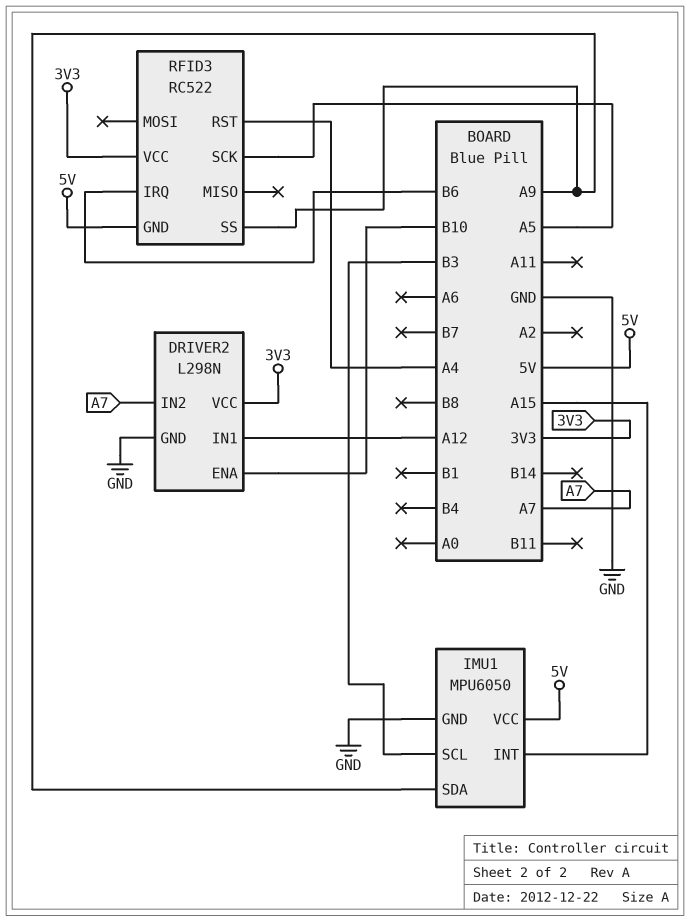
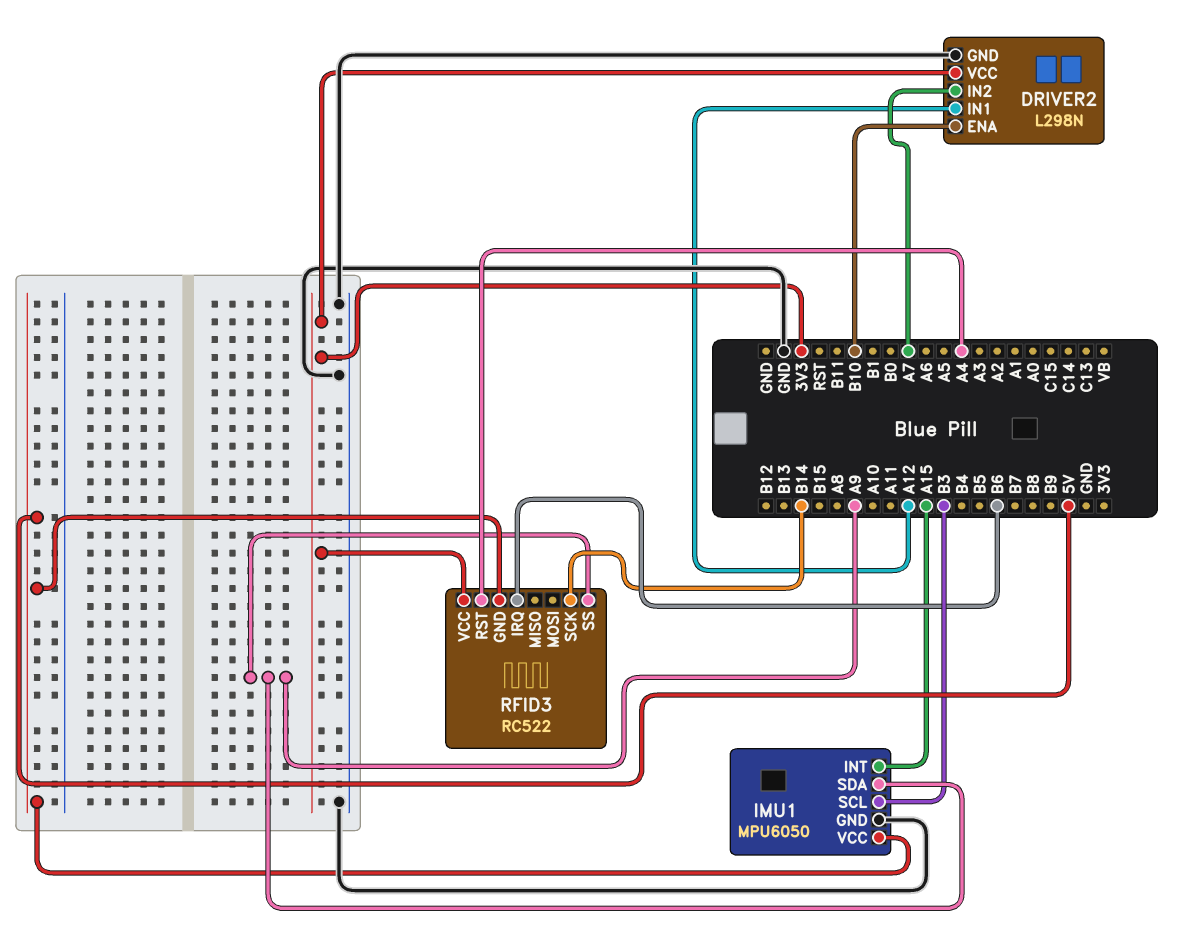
RFID3 pin SCK: A5 -> B14

